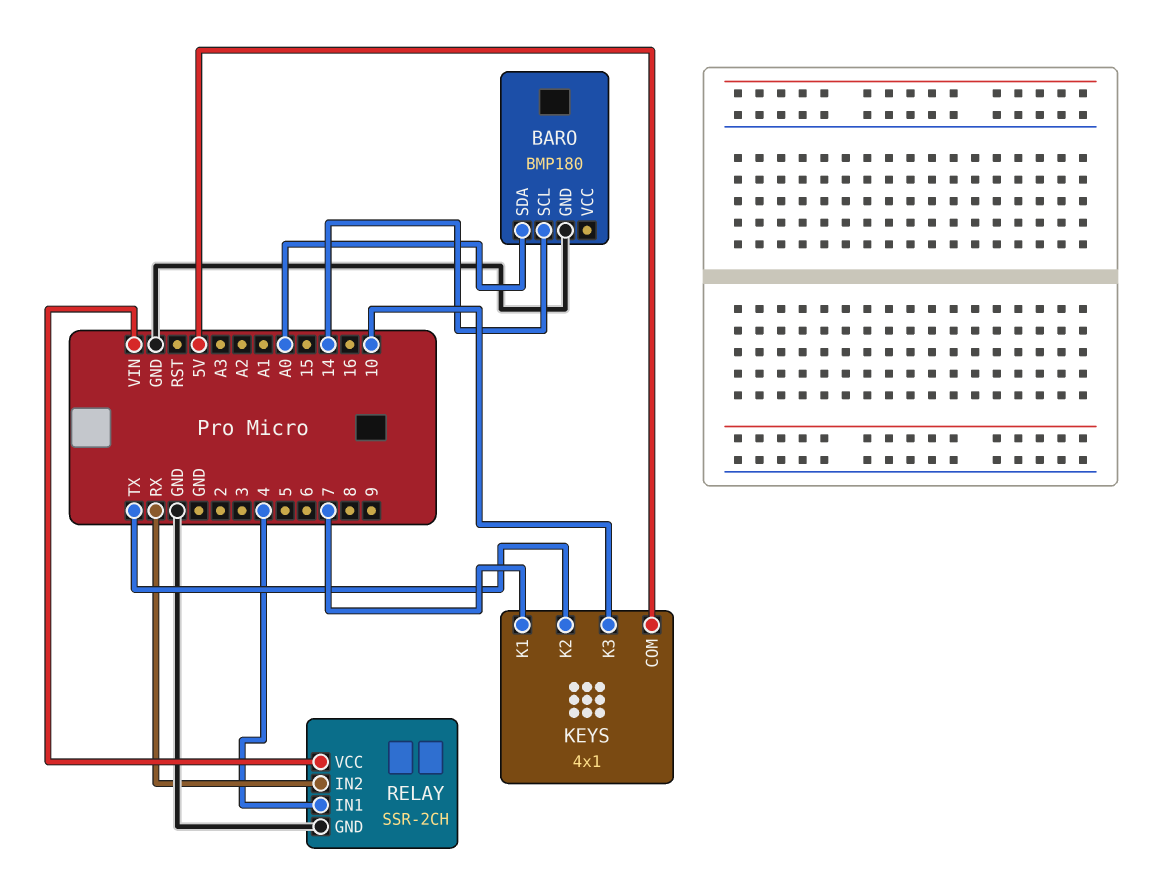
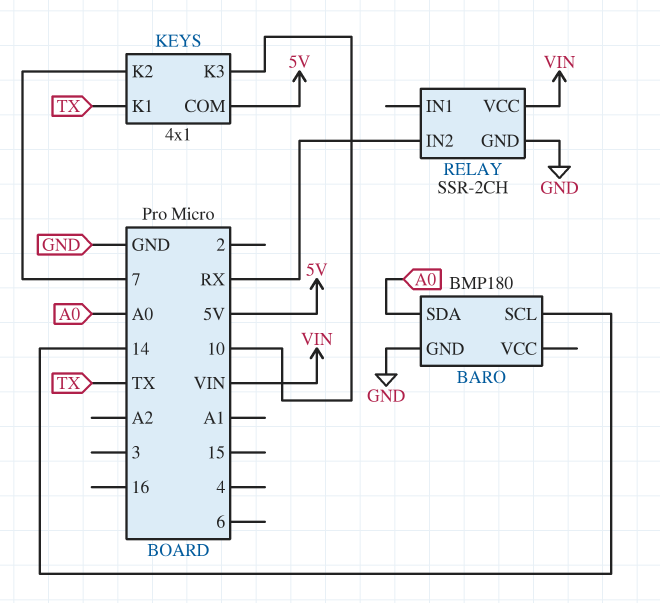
KEYS pin K1: 7 -> TX
KEYS pin K2: TX -> 7
RELAY pin IN1: 4 -> none

